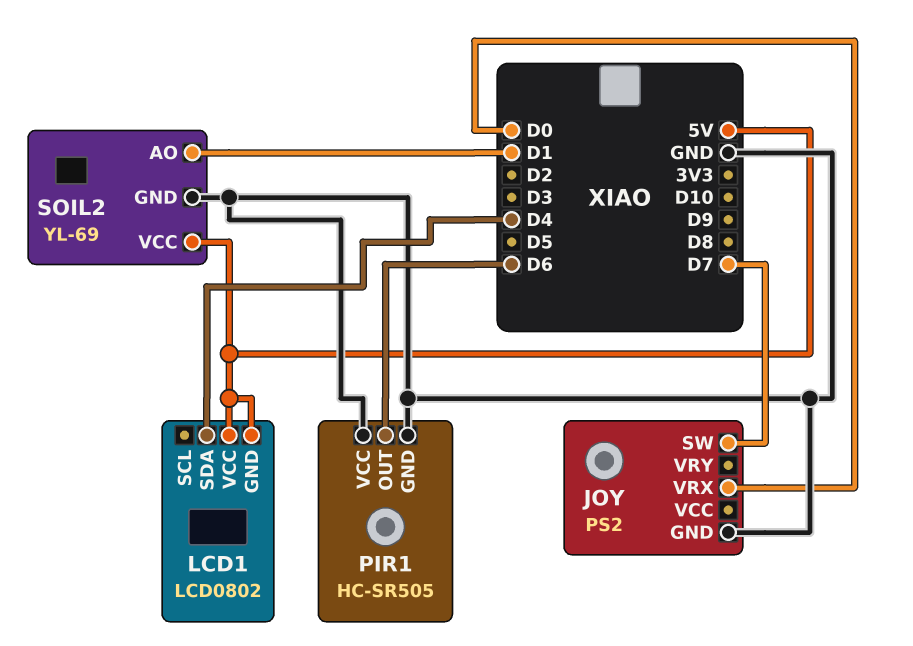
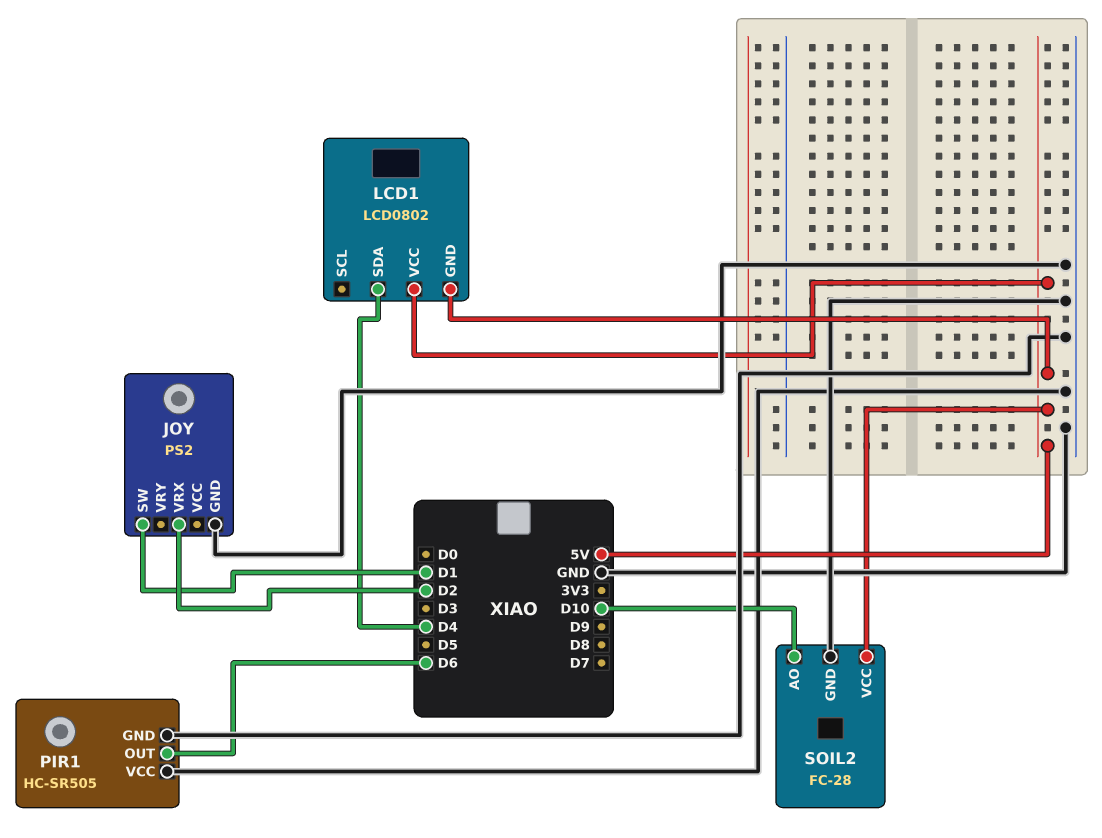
JOY pin SW: D7 -> D1
JOY pin VRX: D0 -> D2
SOIL2: YL-69 -> FC-28
SOIL2 pin AO: D1 -> D10

